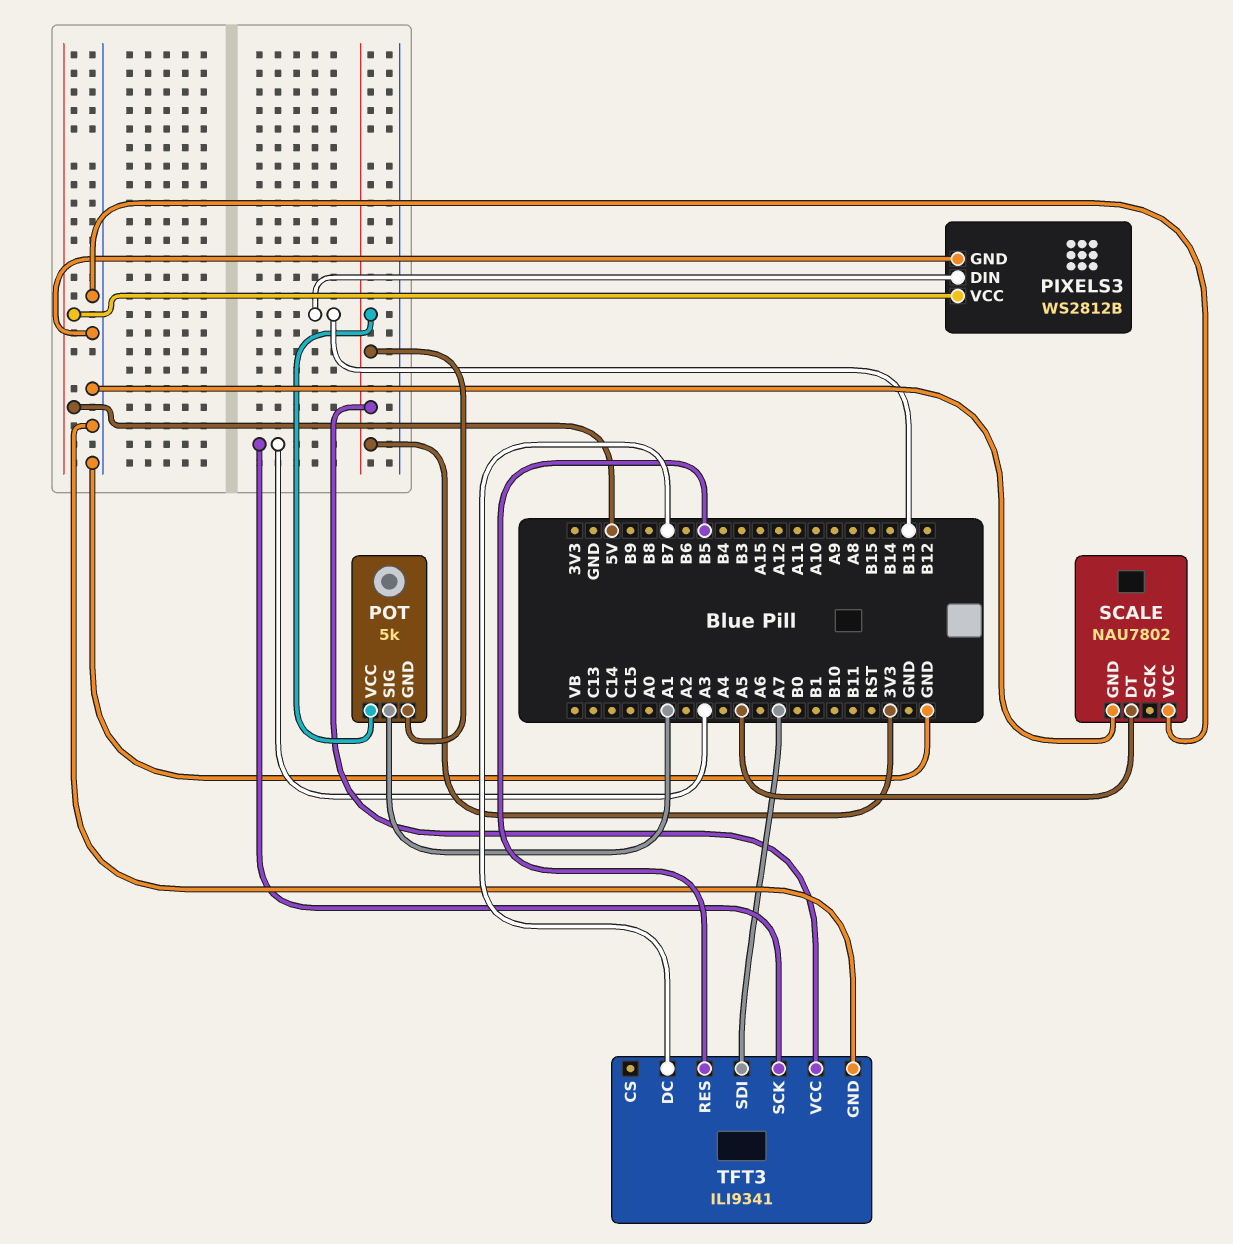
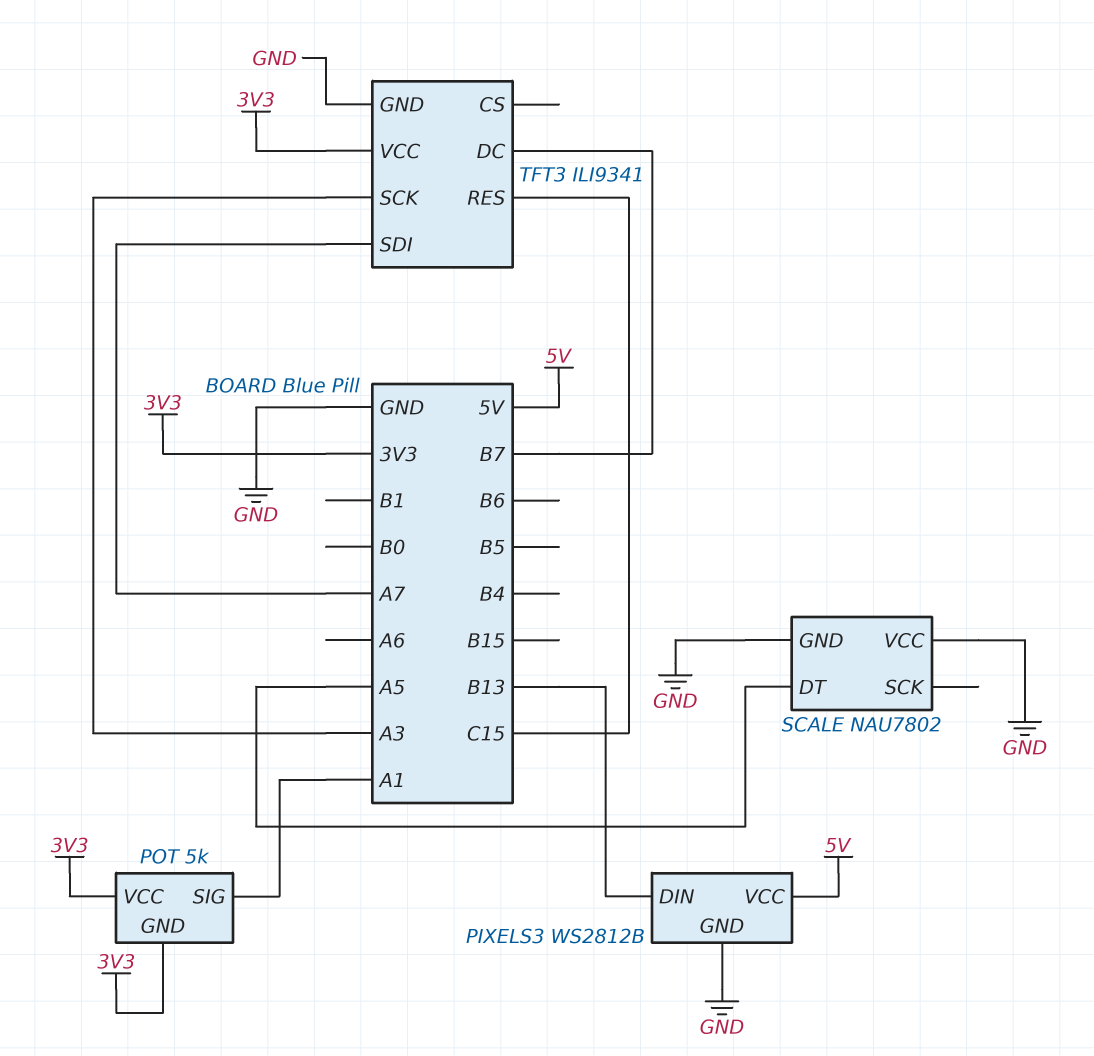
TFT3 pin RES: B5 -> C15

